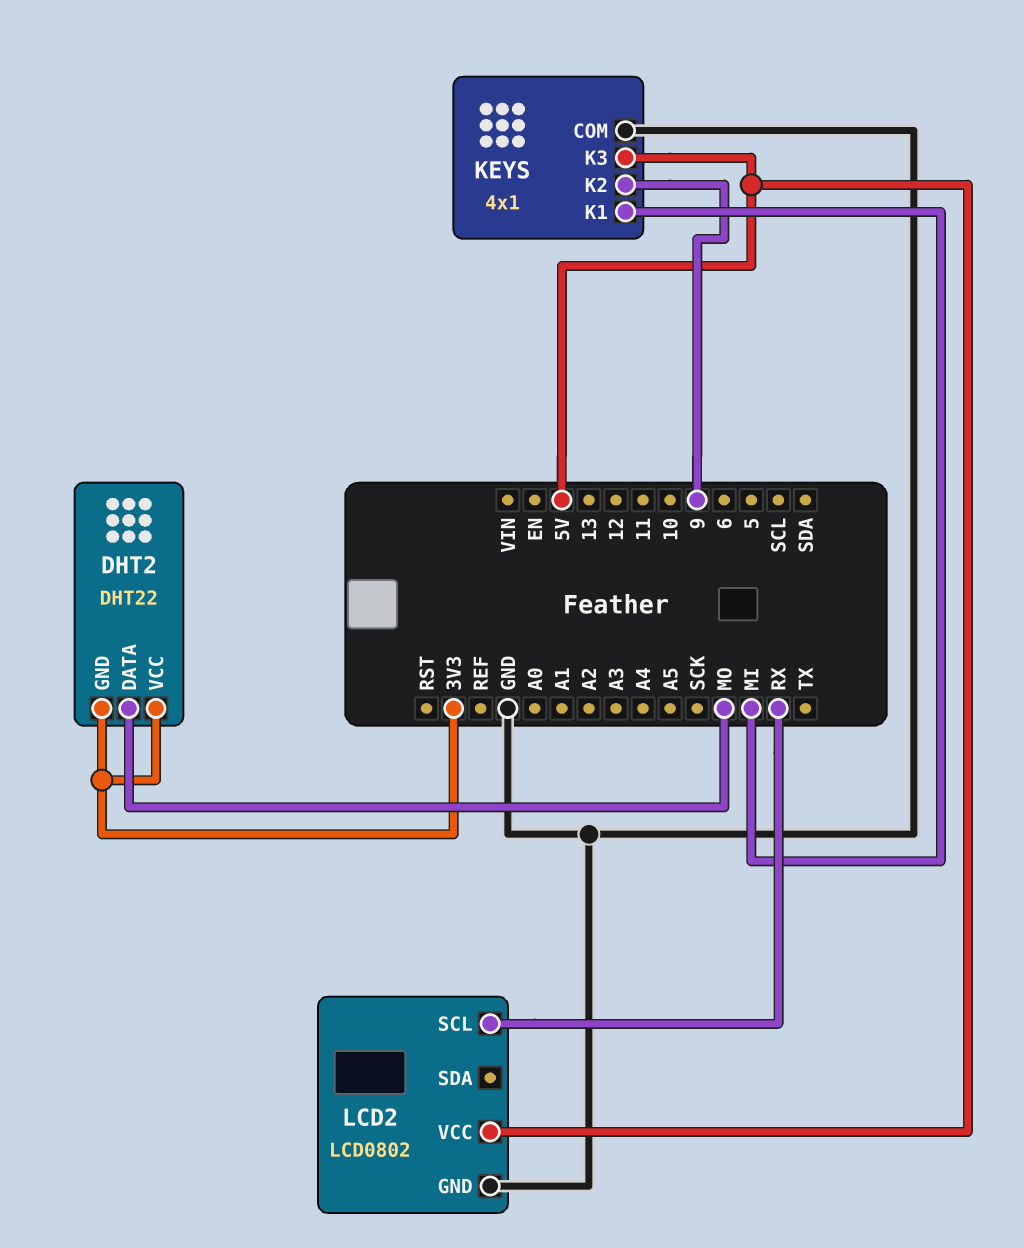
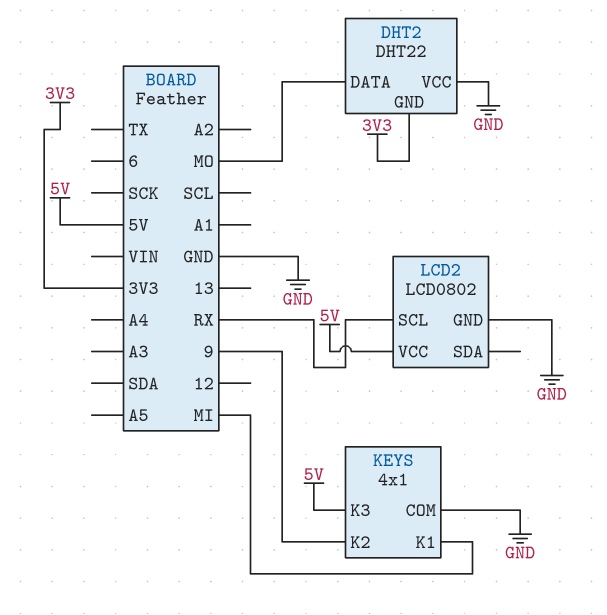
DHT2 pin VCC: 3V3 -> GND

